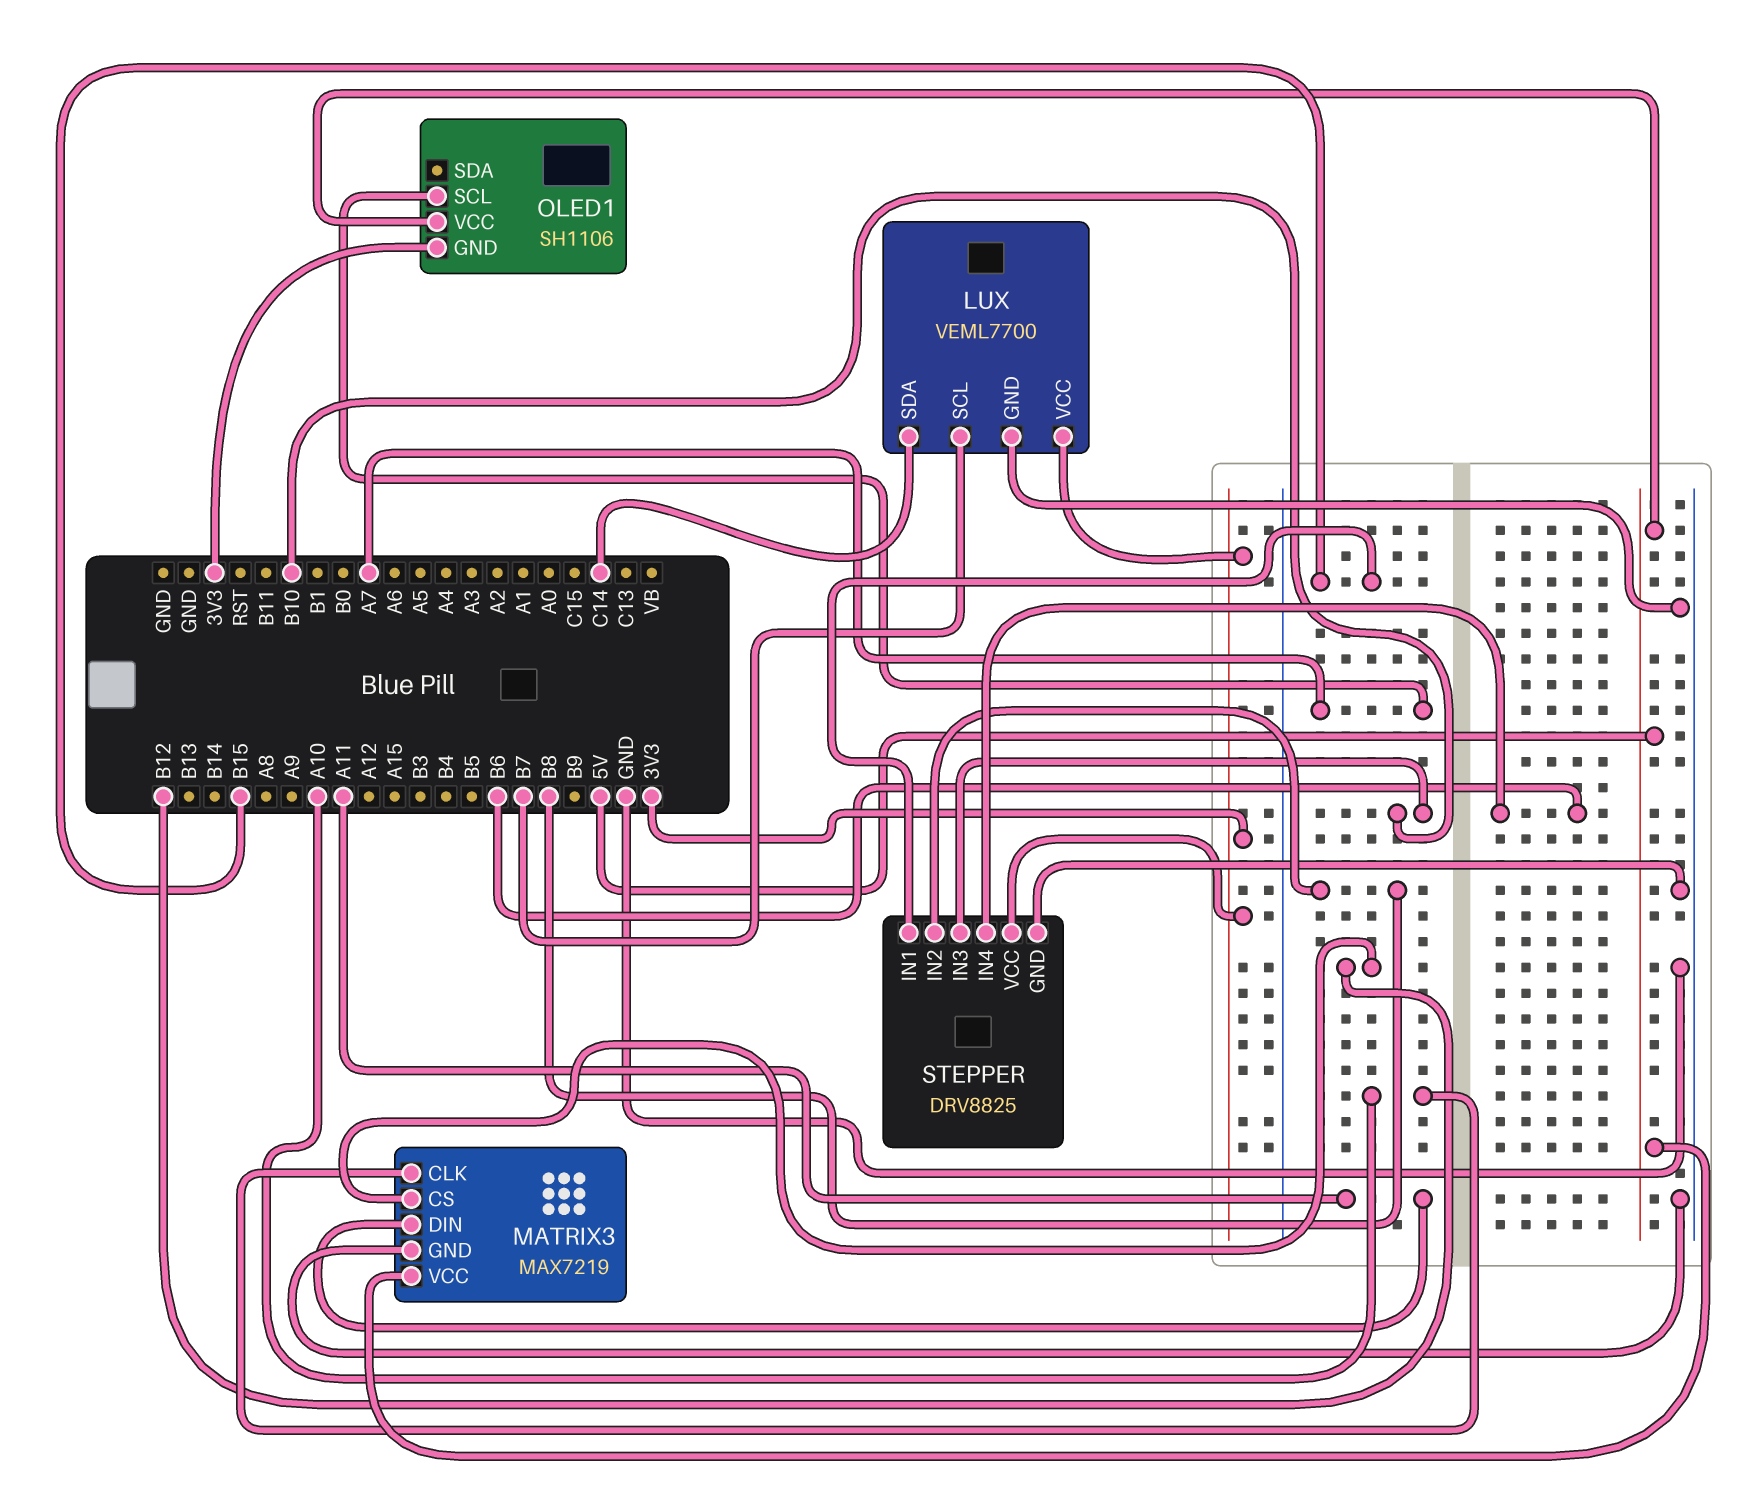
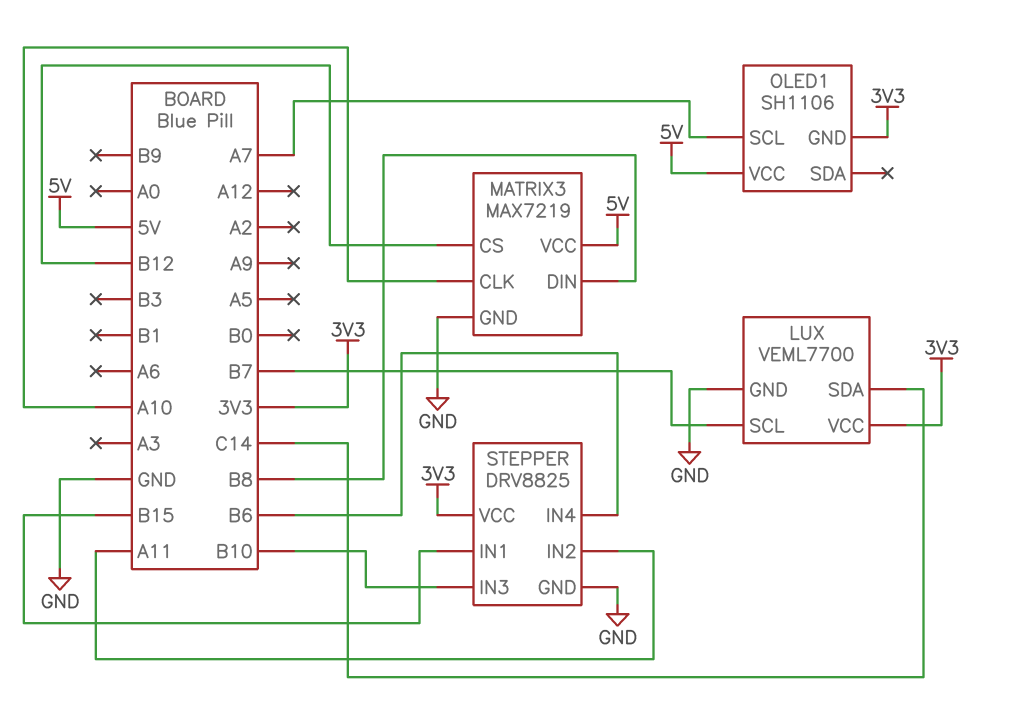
MATRIX3 pin DIN: A11 -> B8
STEPPER pin IN2: B8 -> A11

